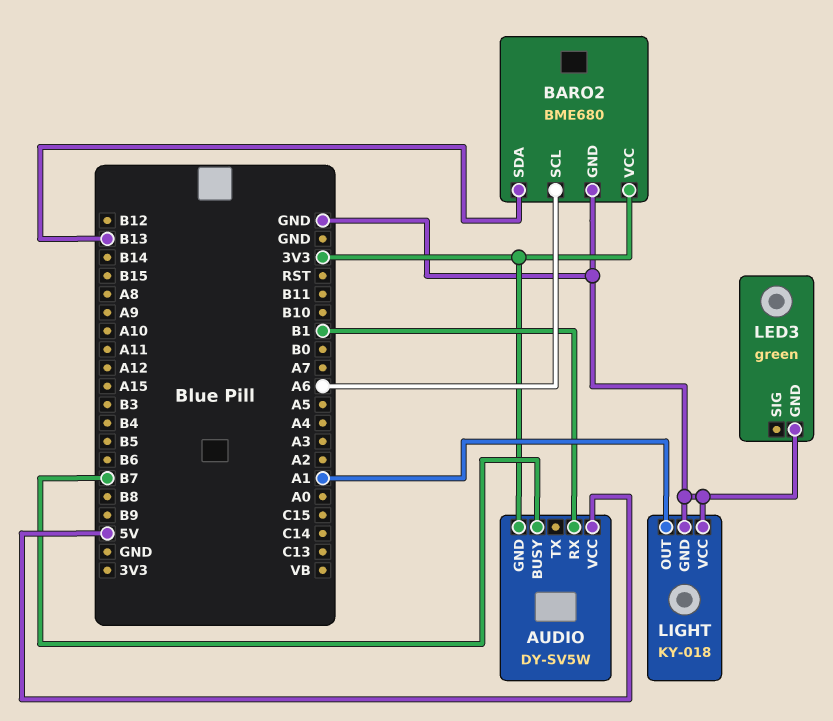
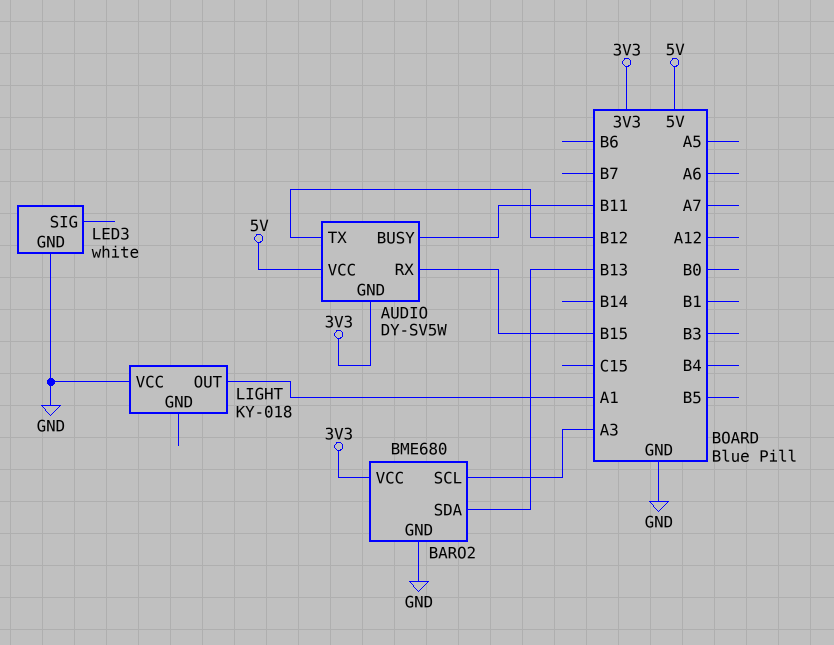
AUDIO pin BUSY: B7 -> B11
AUDIO pin RX: B1 -> B15
AUDIO pin TX: none -> B12
BARO2 pin SCL: A6 -> A3
LED3: green -> white
LIGHT pin GND: GND -> none

